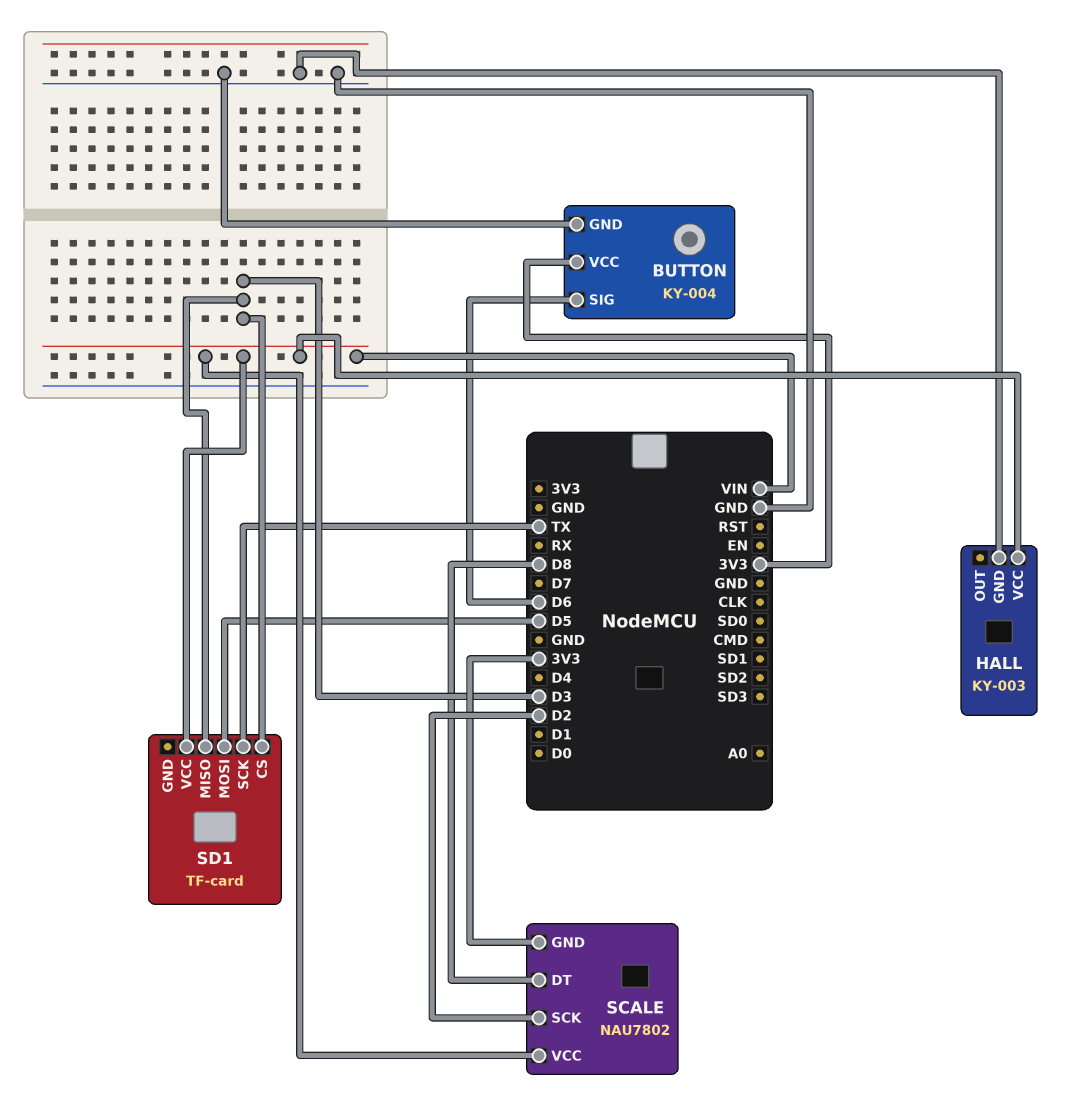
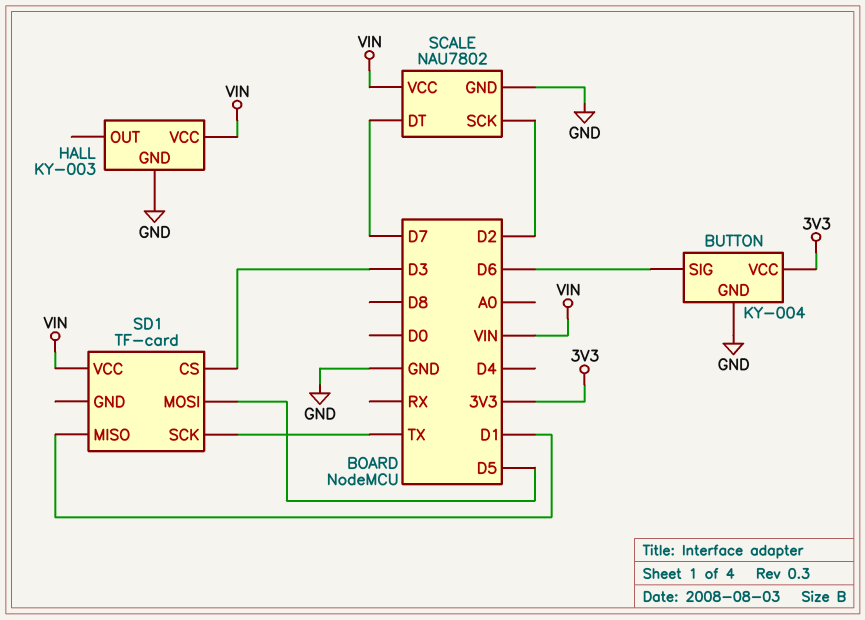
SCALE pin DT: D8 -> D7
SCALE pin GND: 3V3 -> GND
SD1 pin MISO: D3 -> D1

